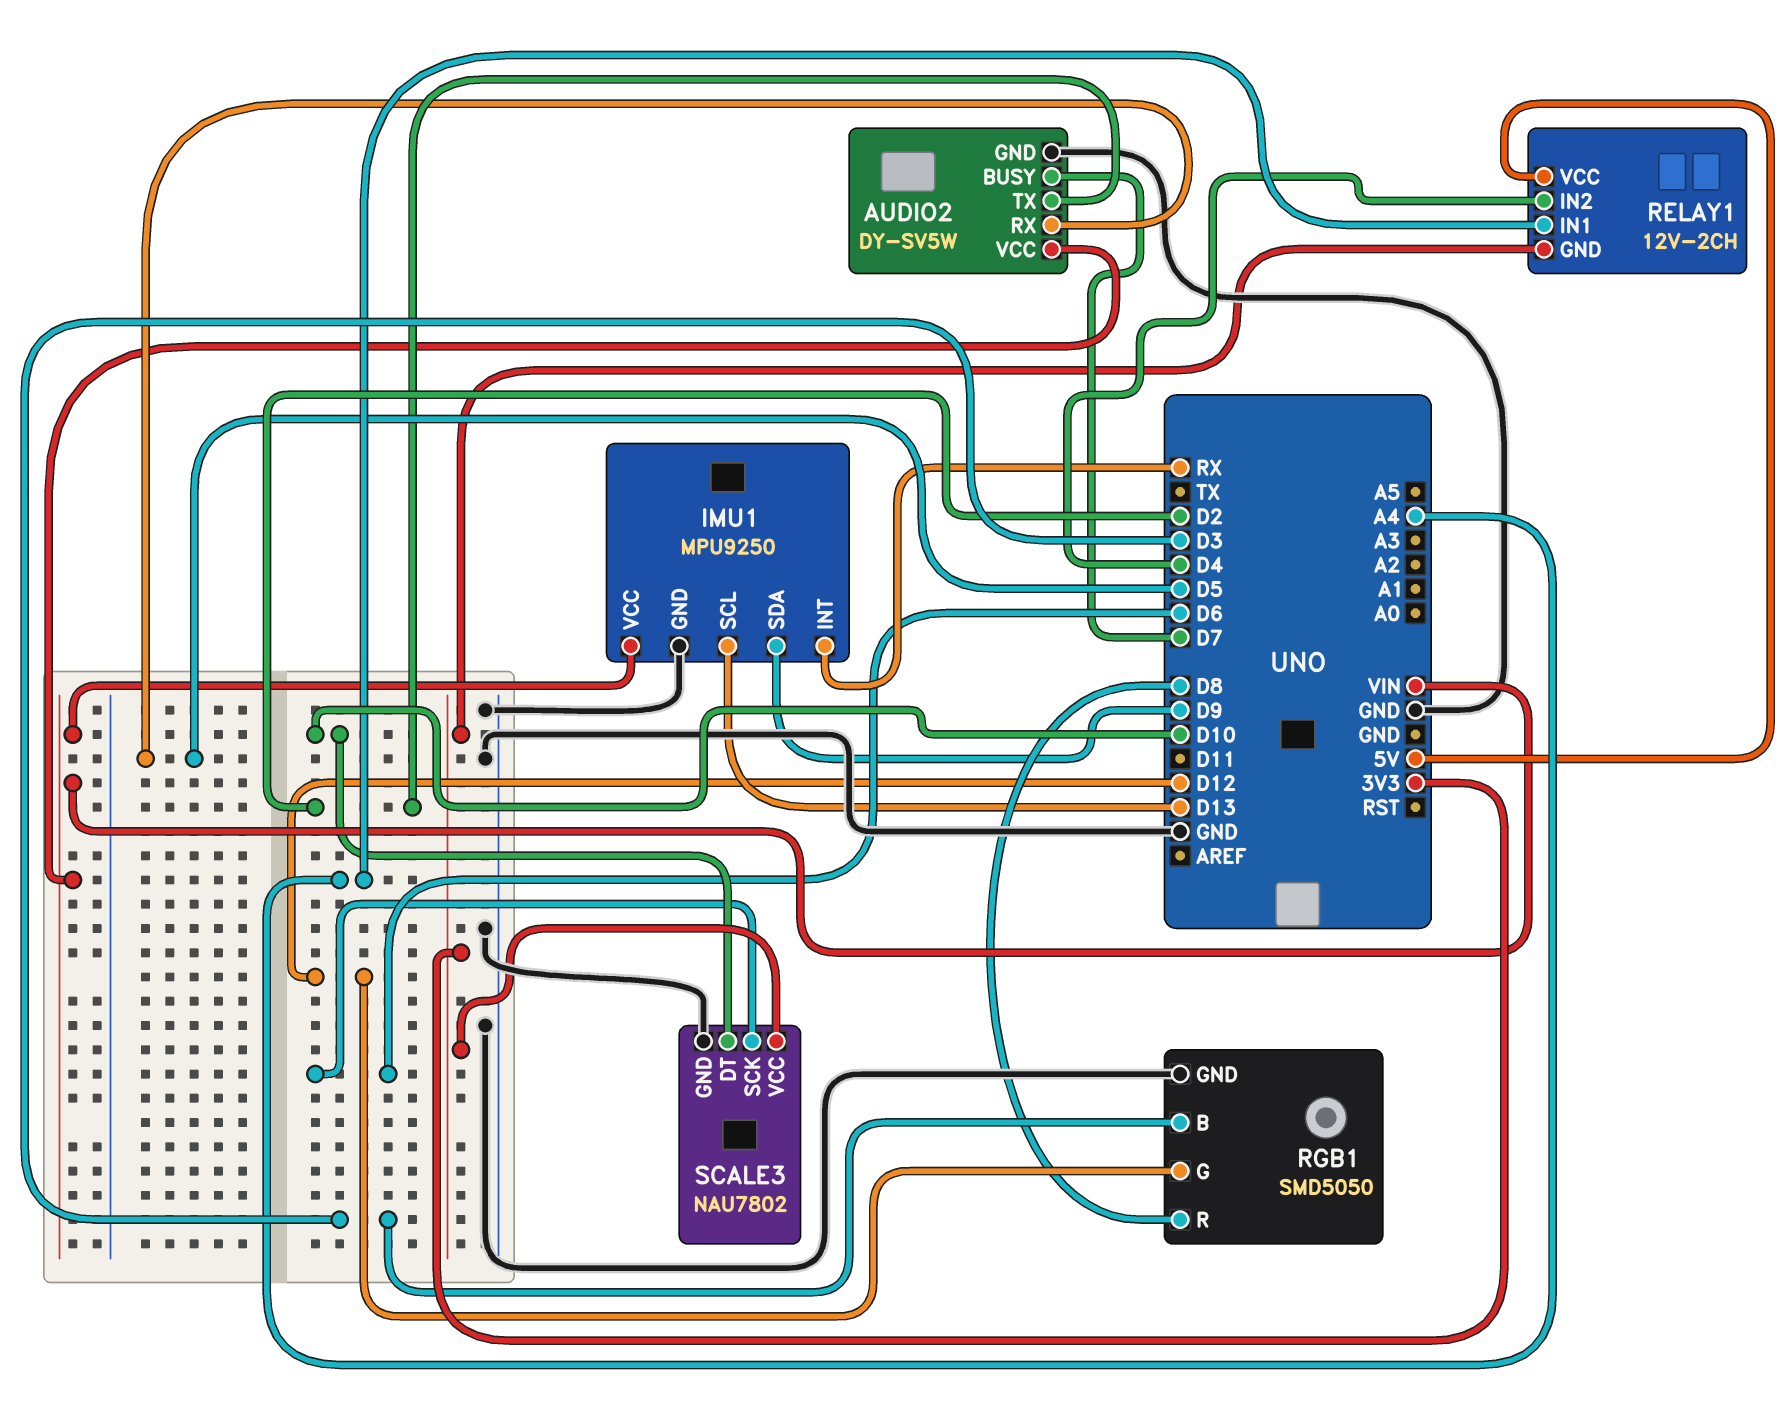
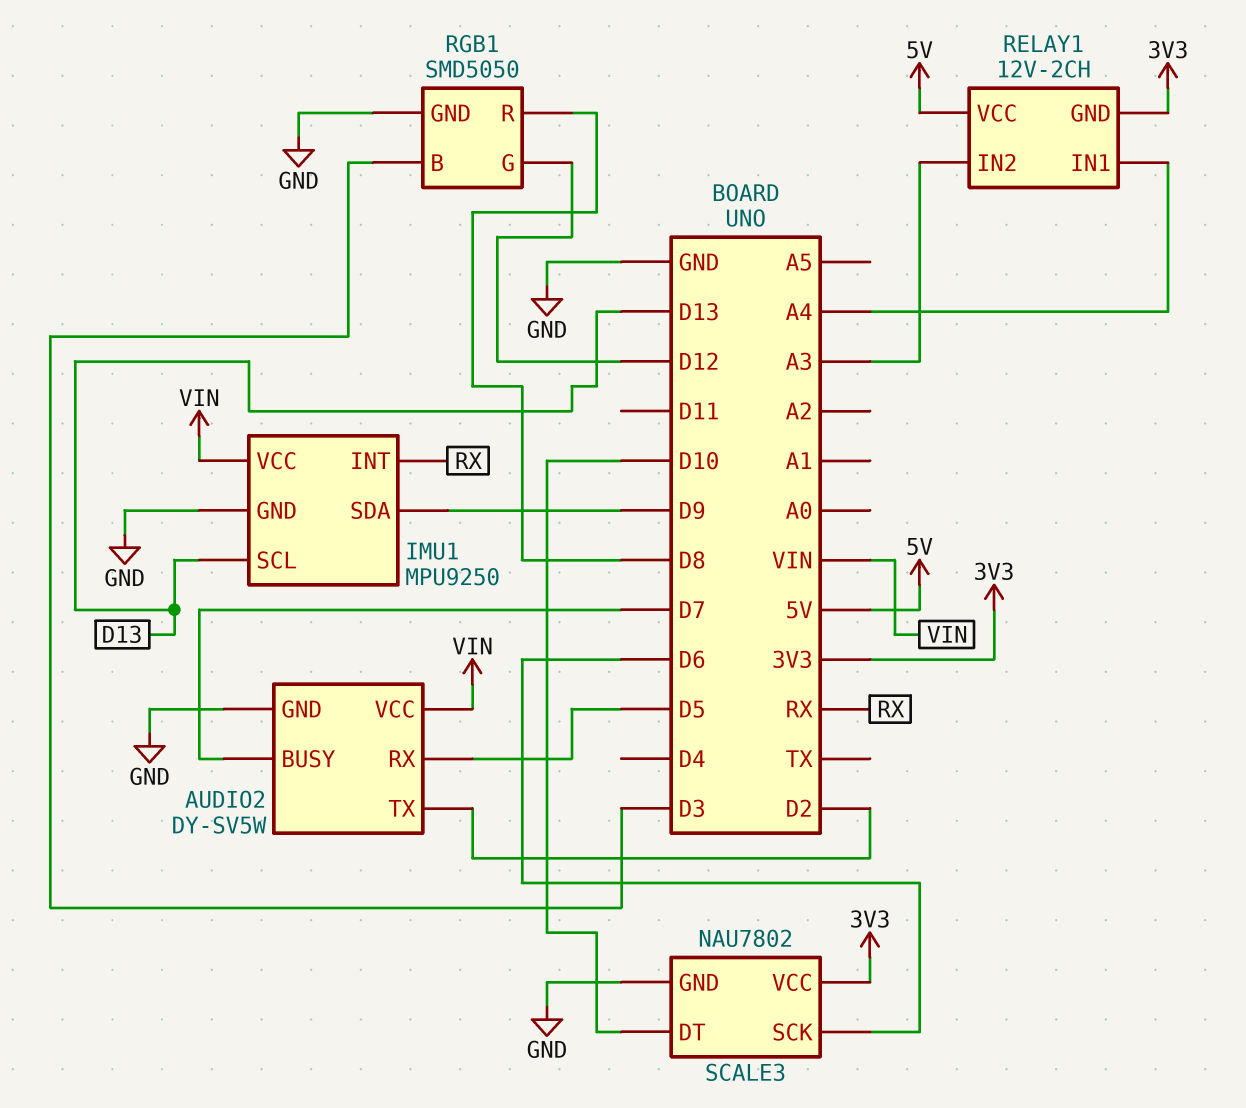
RELAY1 pin IN2: D4 -> A3

